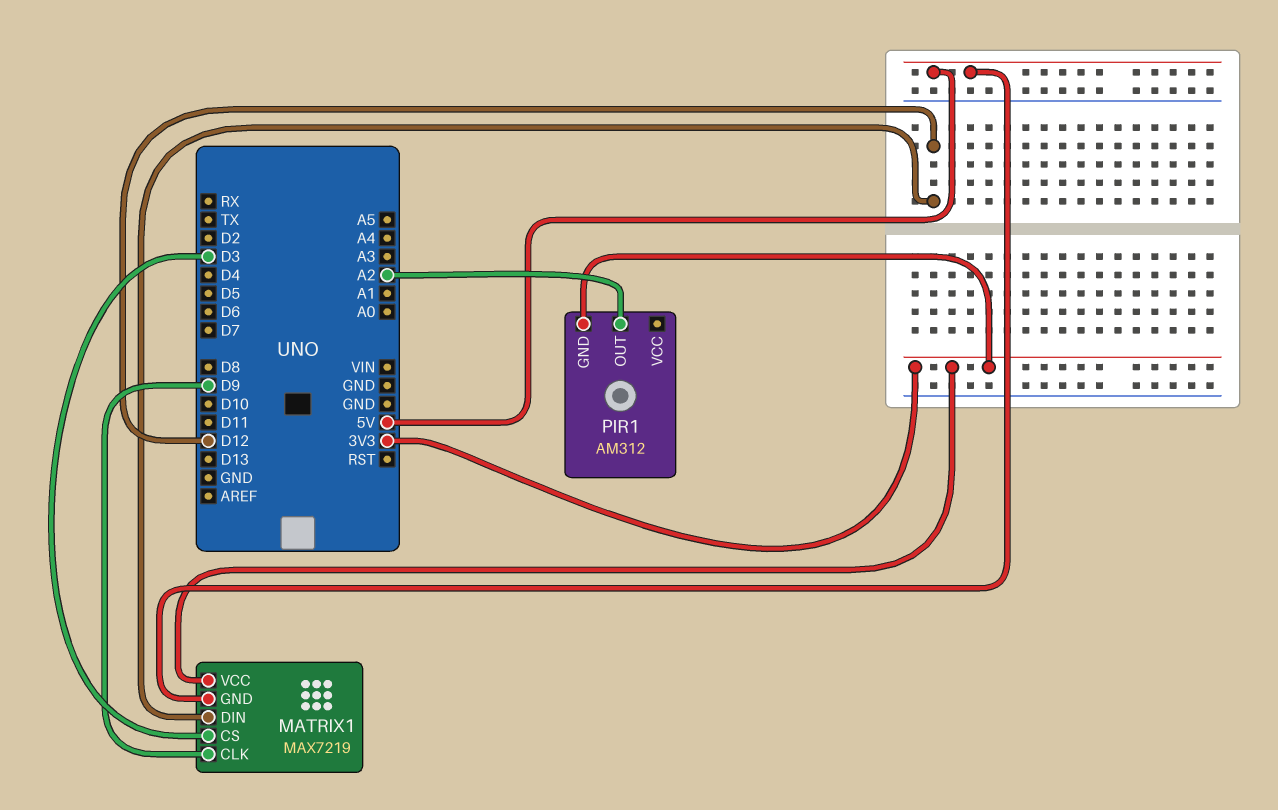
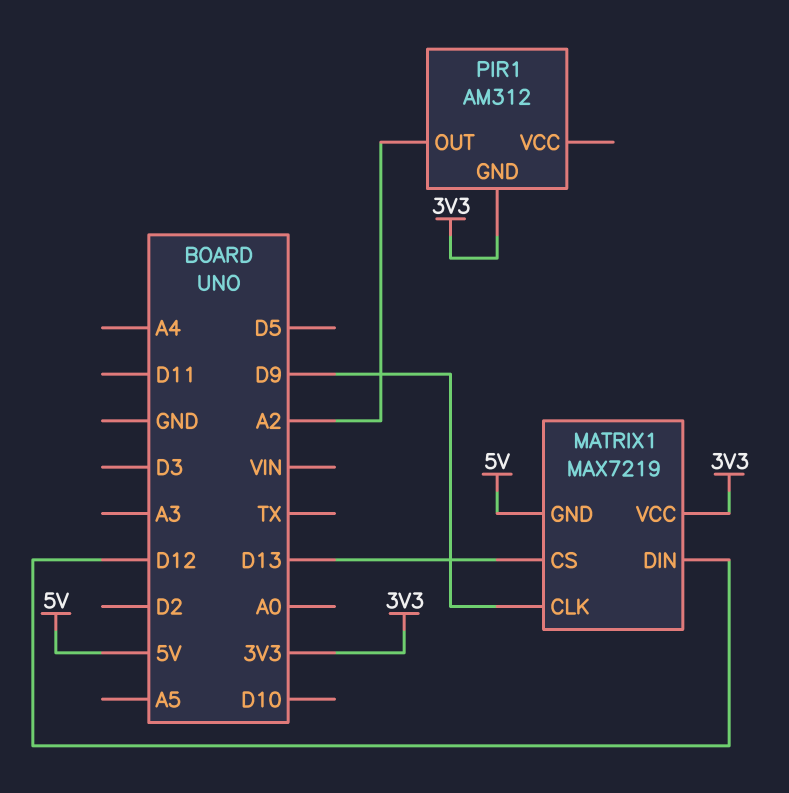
MATRIX1 pin CS: D3 -> D13

